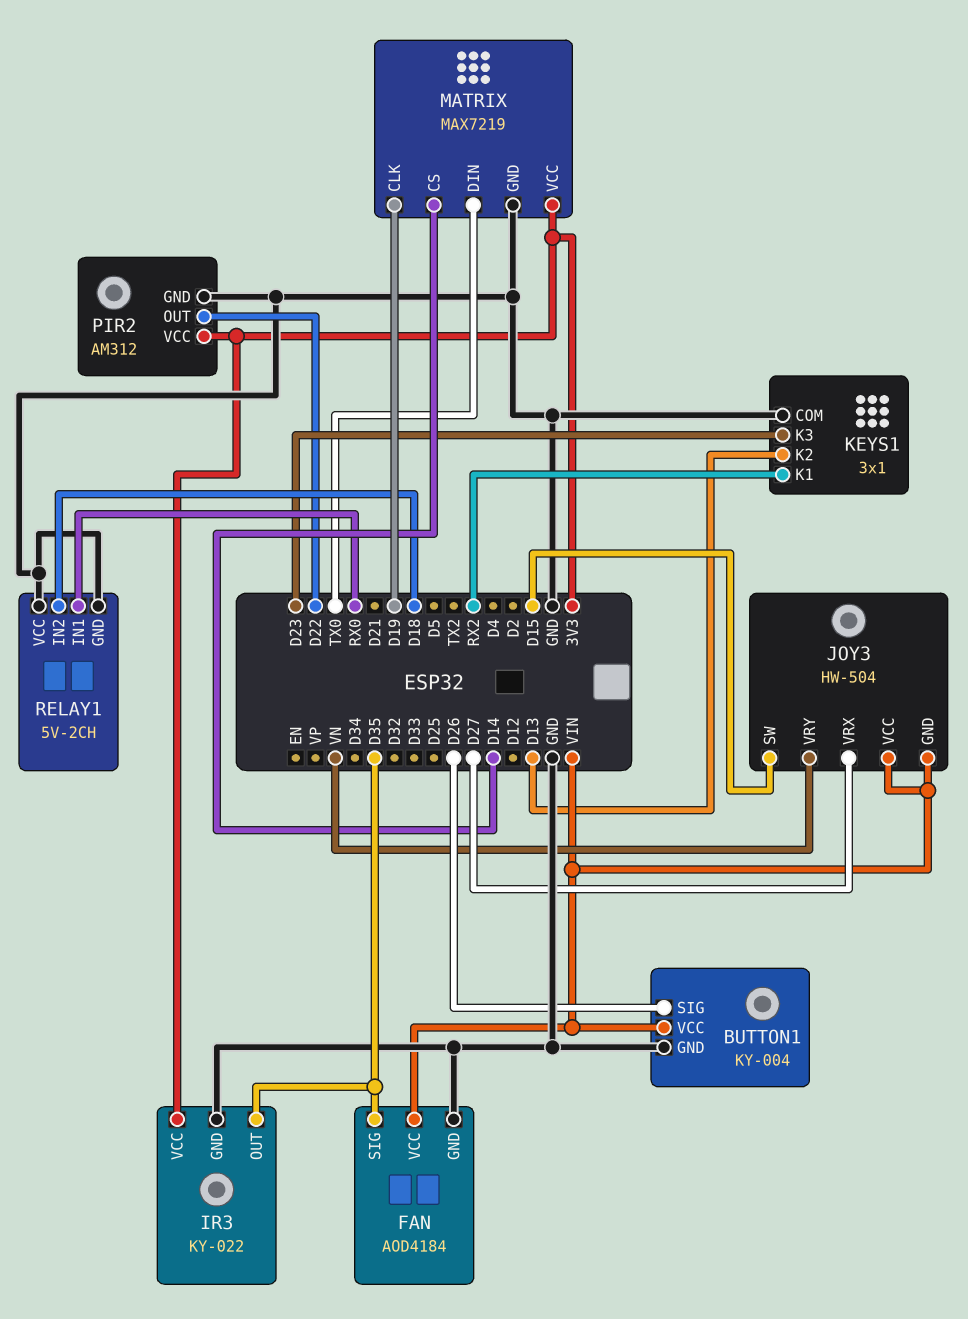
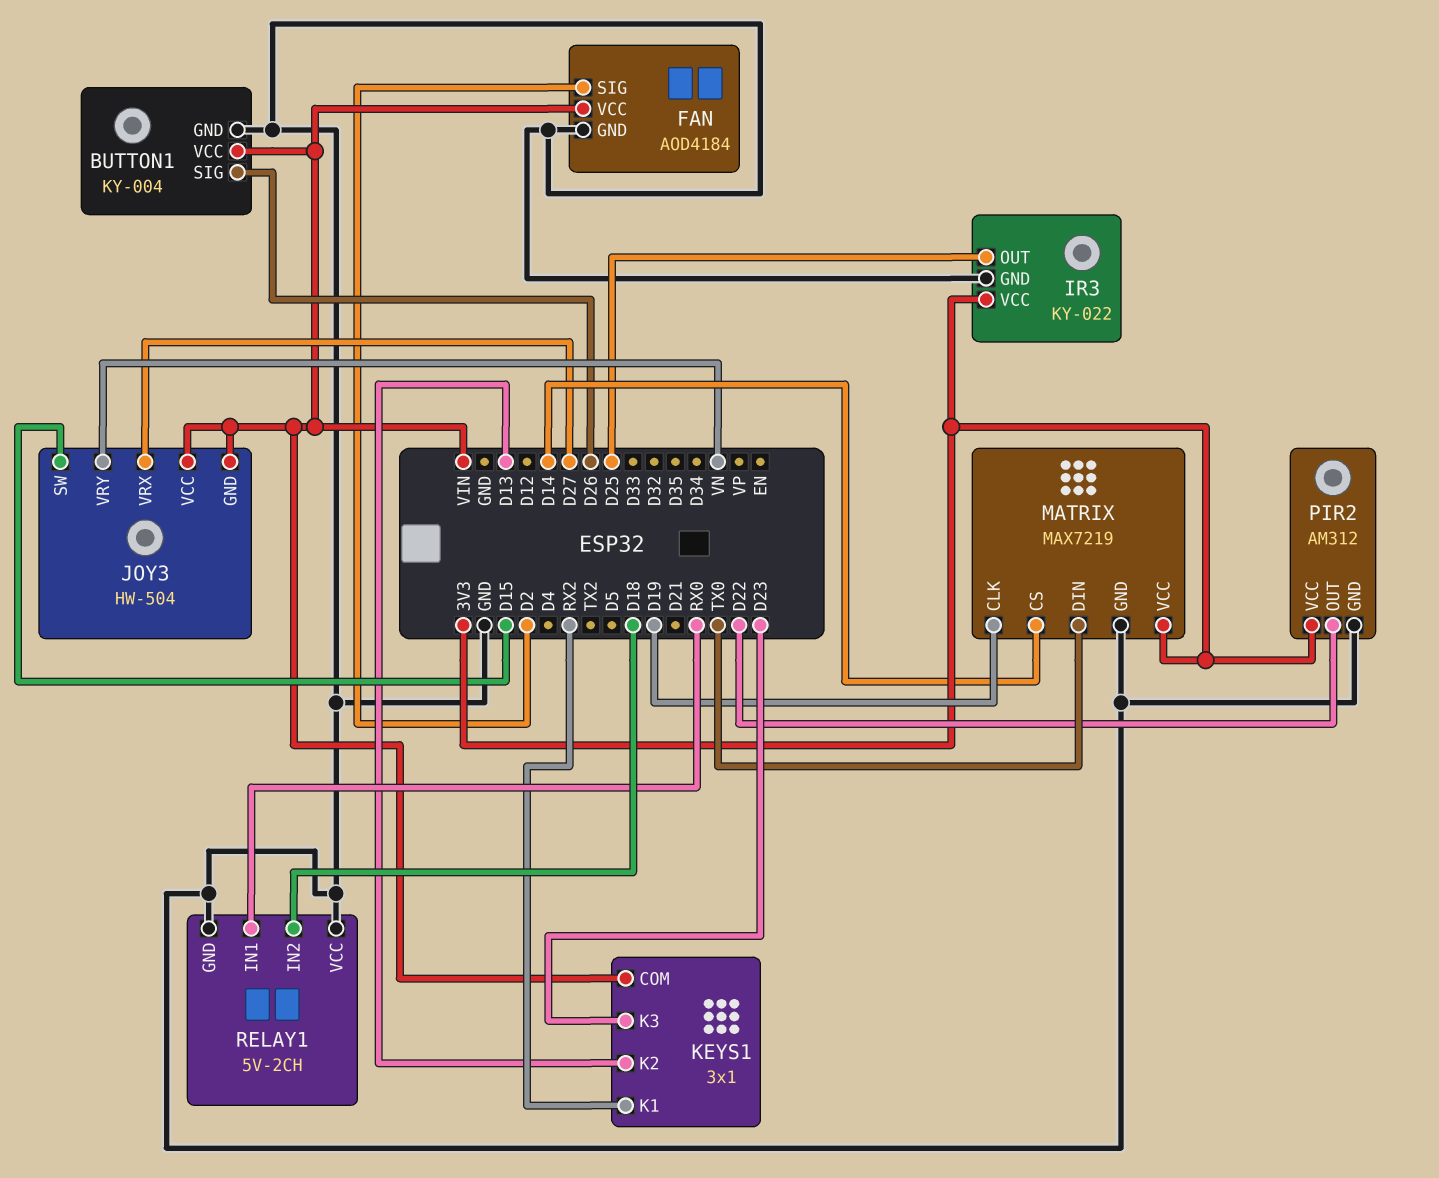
FAN pin SIG: D35 -> D2
IR3 pin OUT: D35 -> D25
KEYS1 pin COM: GND -> VIN

